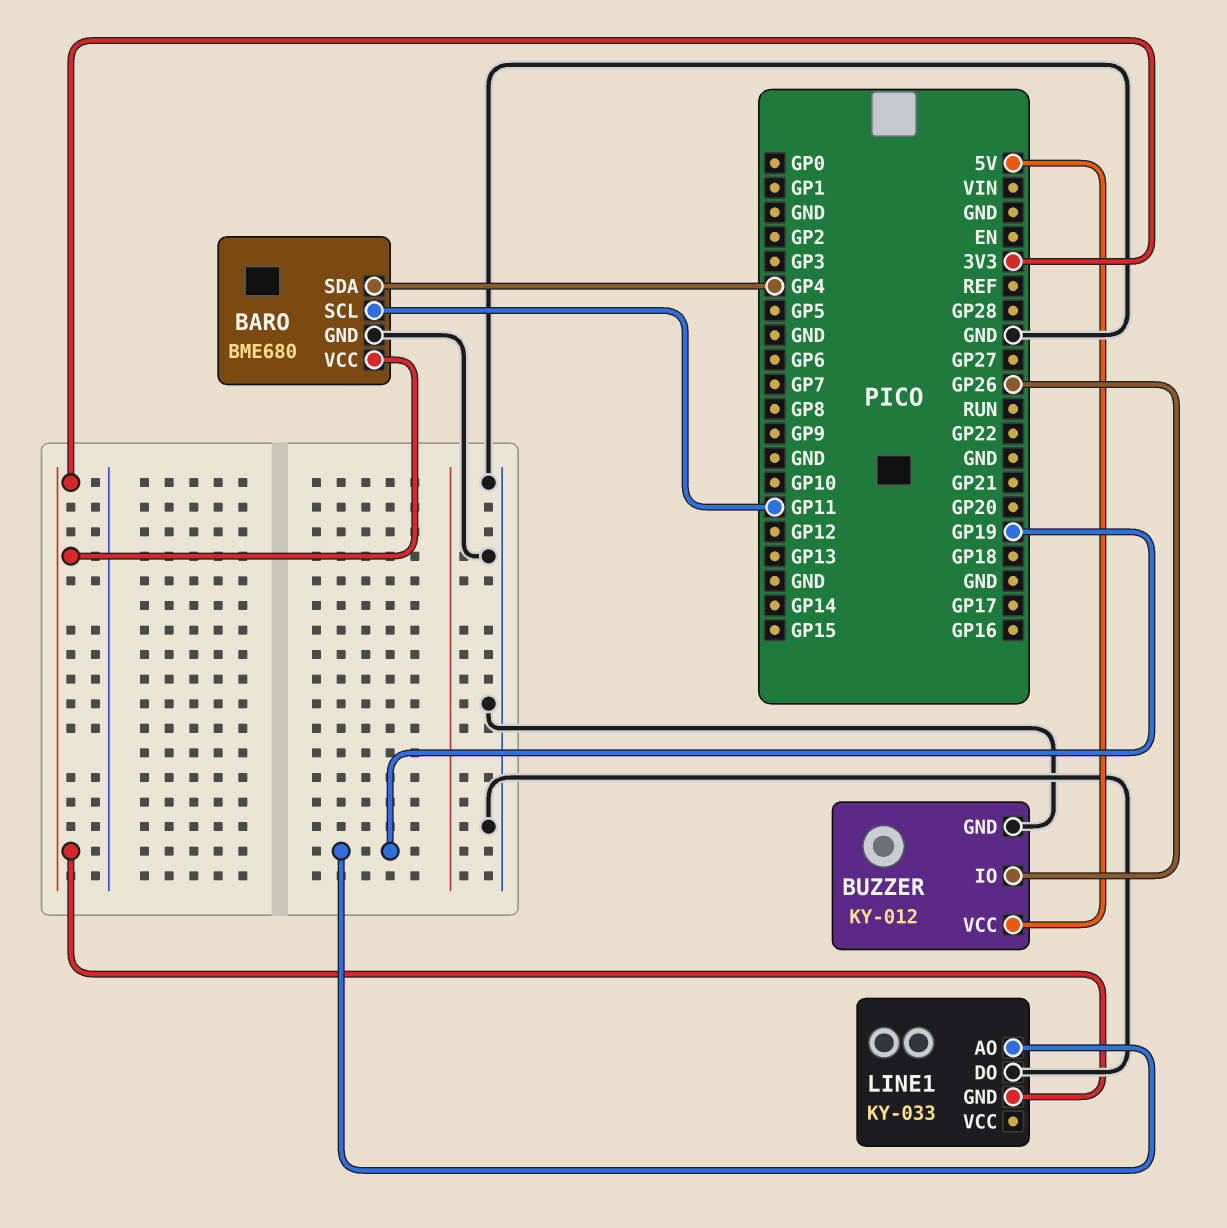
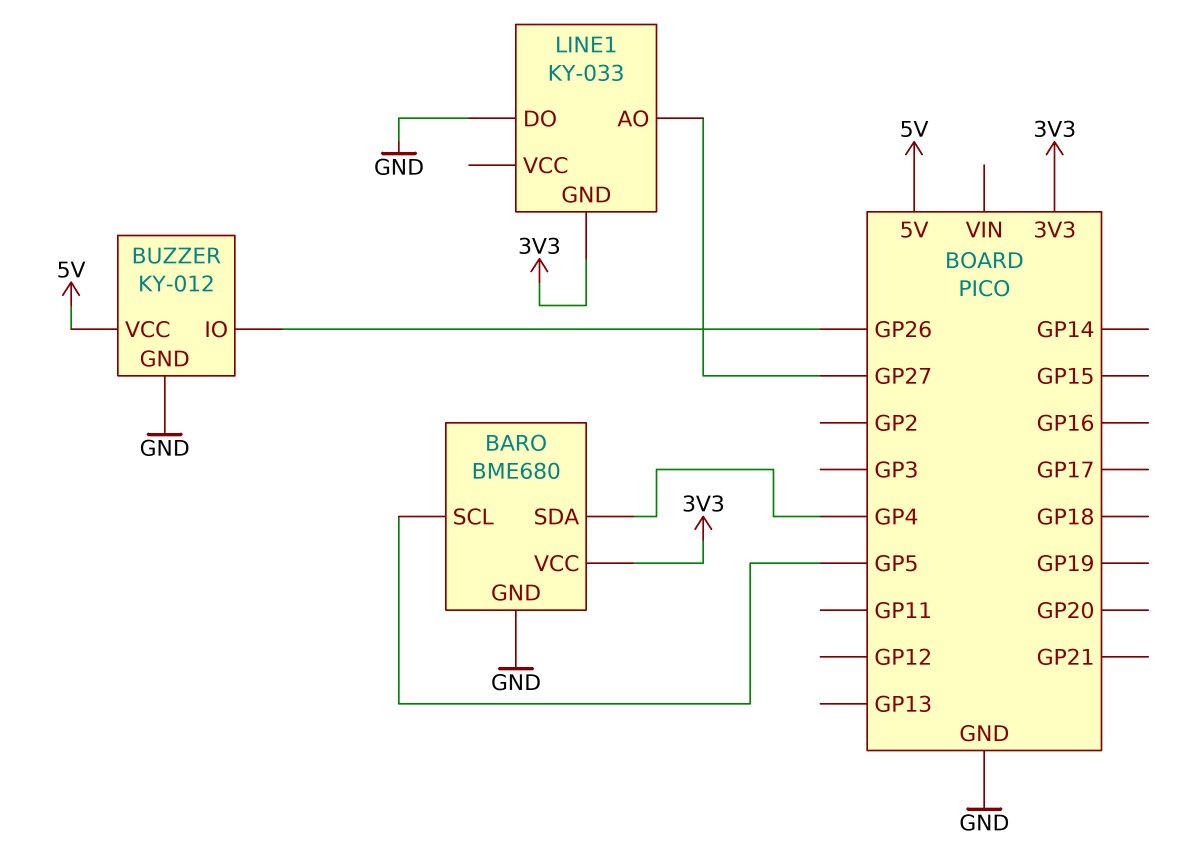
BARO pin SCL: GP11 -> GP5
LINE1 pin AO: GP19 -> GP27

